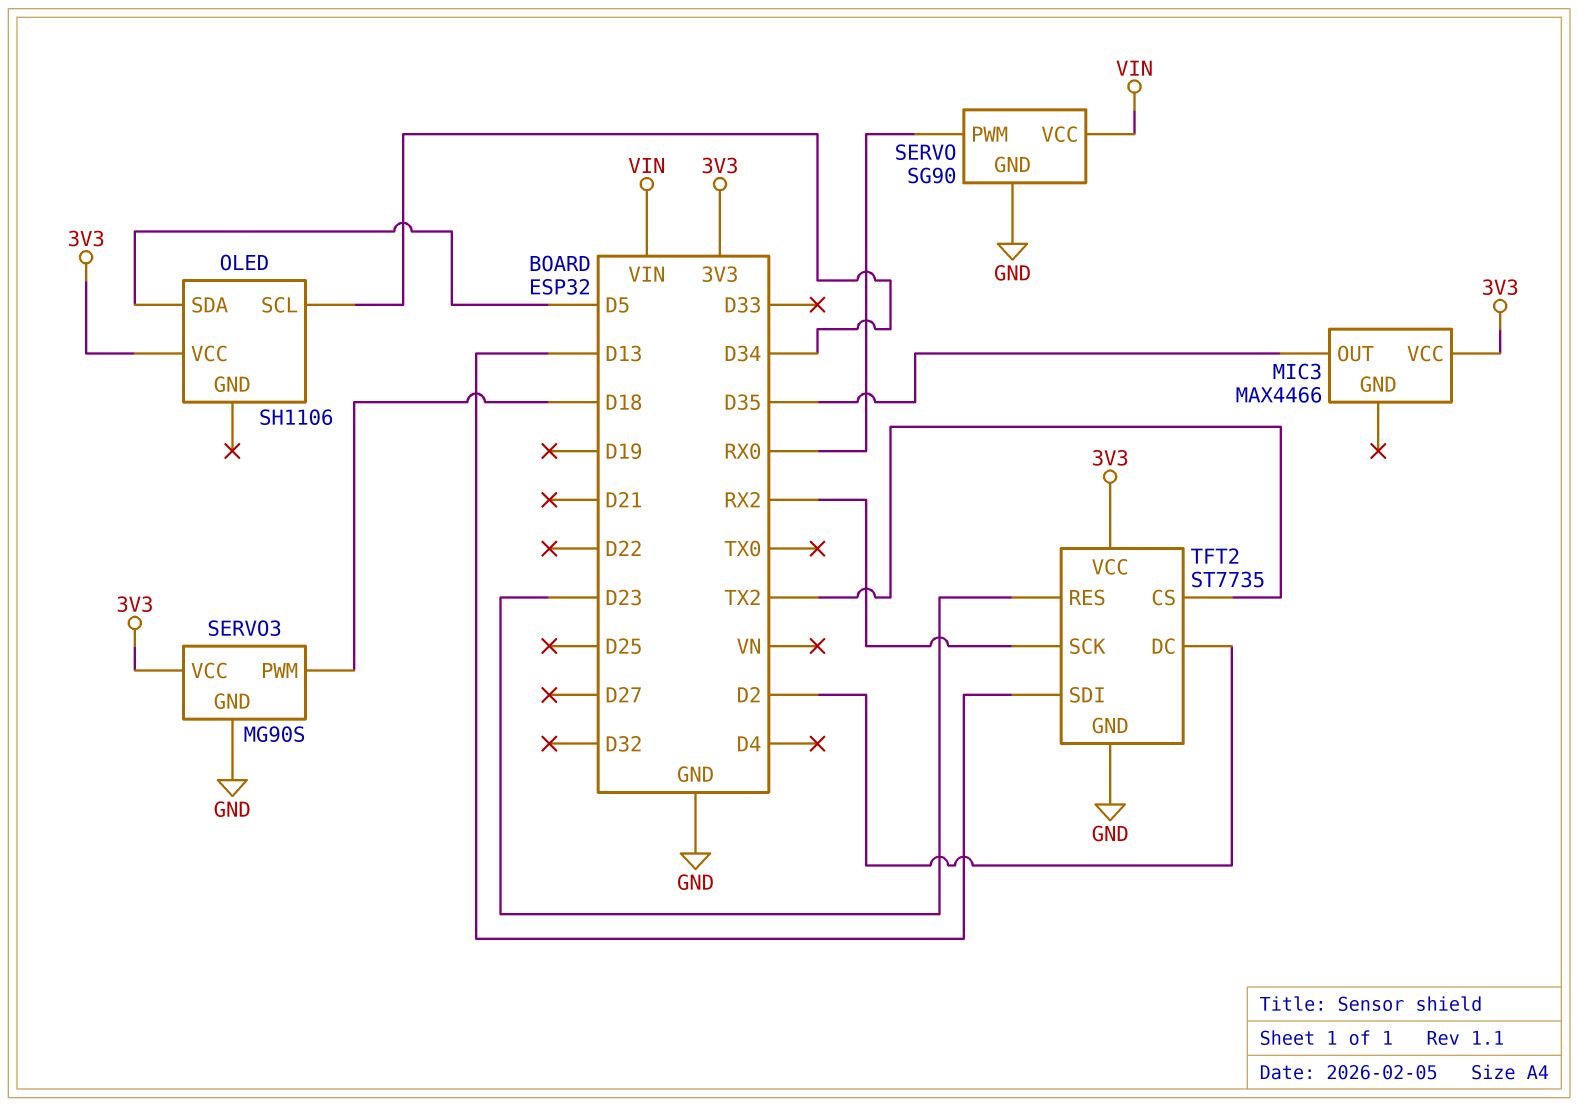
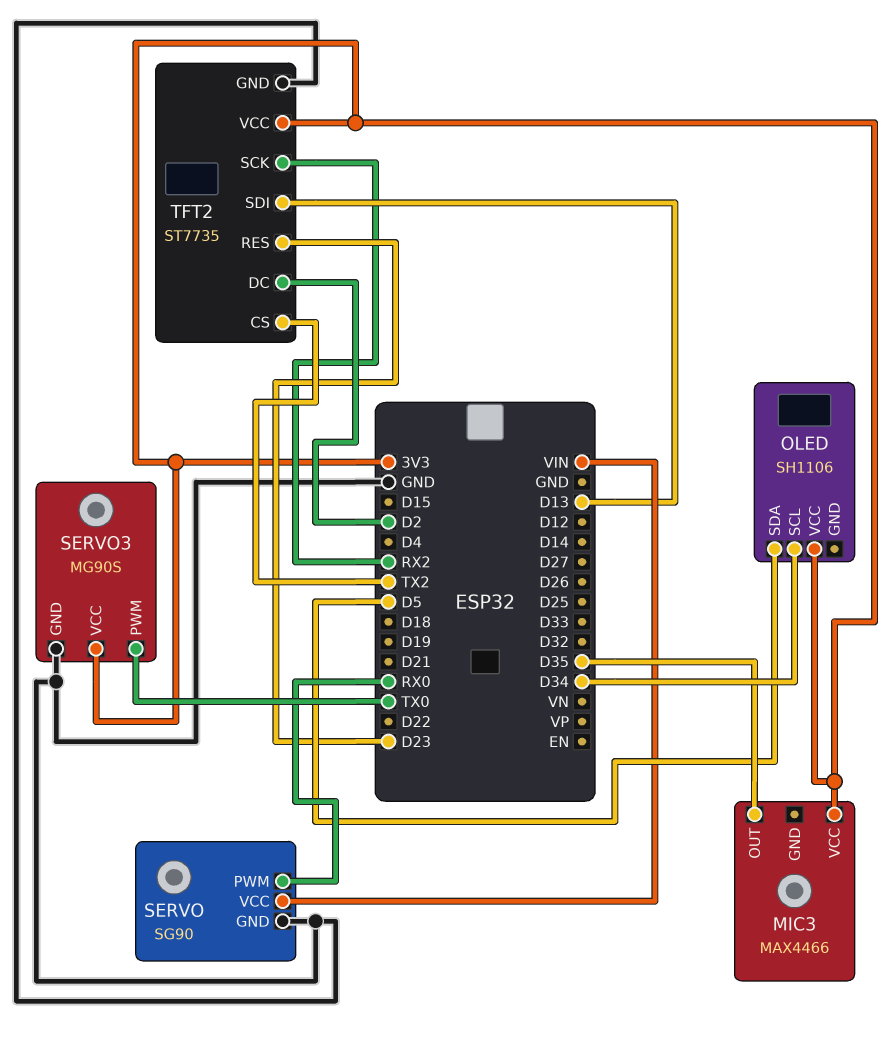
SERVO3 pin PWM: D18 -> TX0

